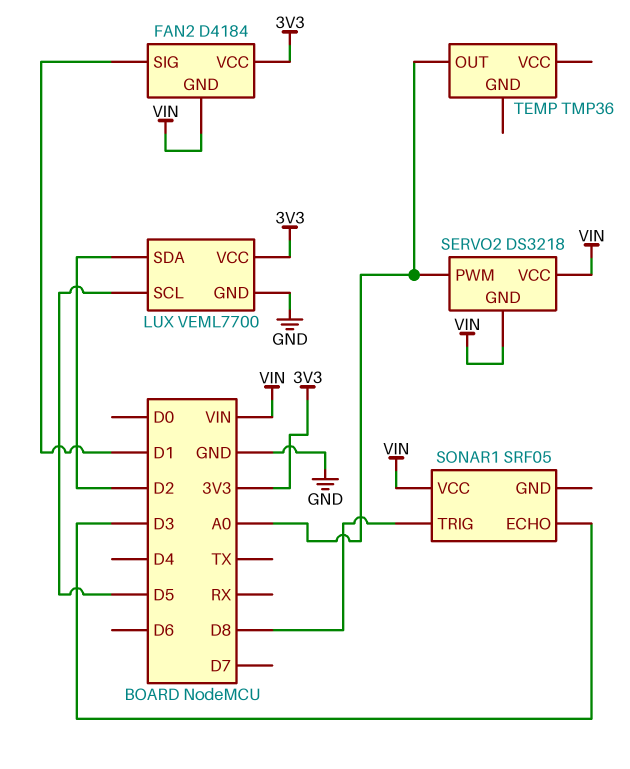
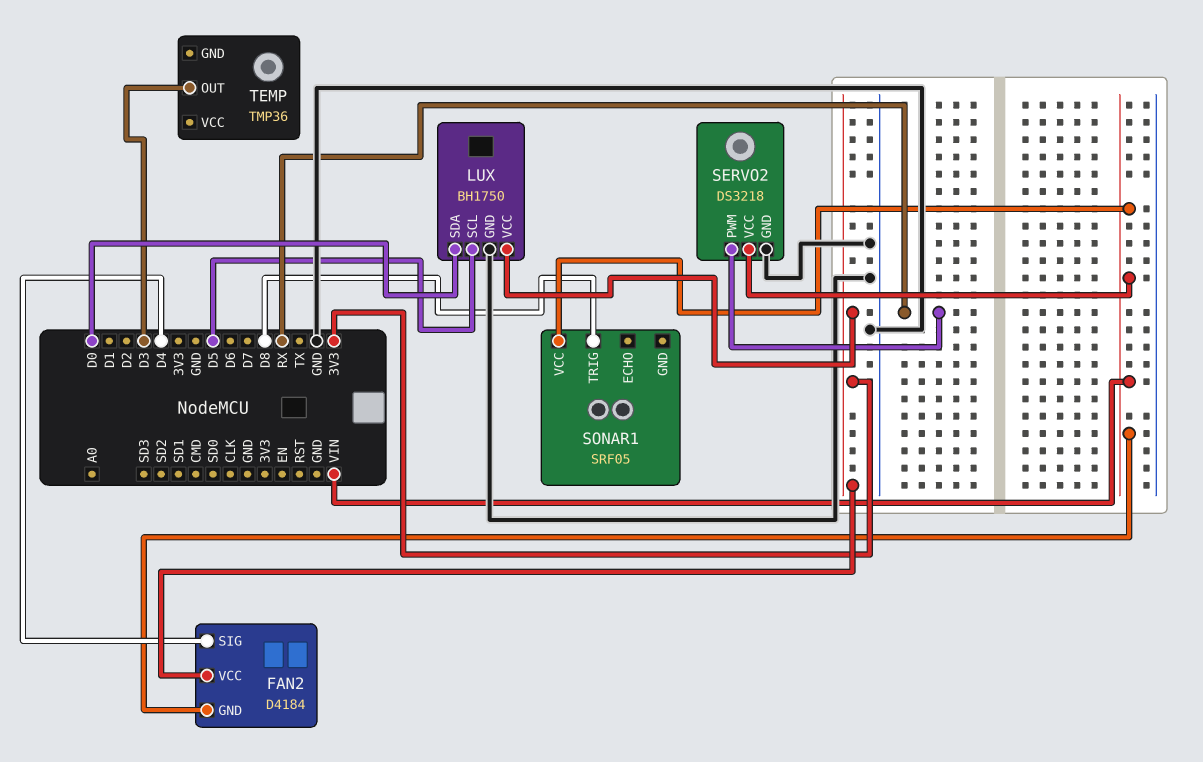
FAN2 pin SIG: D1 -> D4
LUX: VEML7700 -> BH1750
LUX pin SDA: D2 -> D0
SERVO2 pin GND: VIN -> GND
SERVO2 pin PWM: A0 -> RX
SONAR1 pin ECHO: D3 -> none
TEMP pin OUT: A0 -> D3

